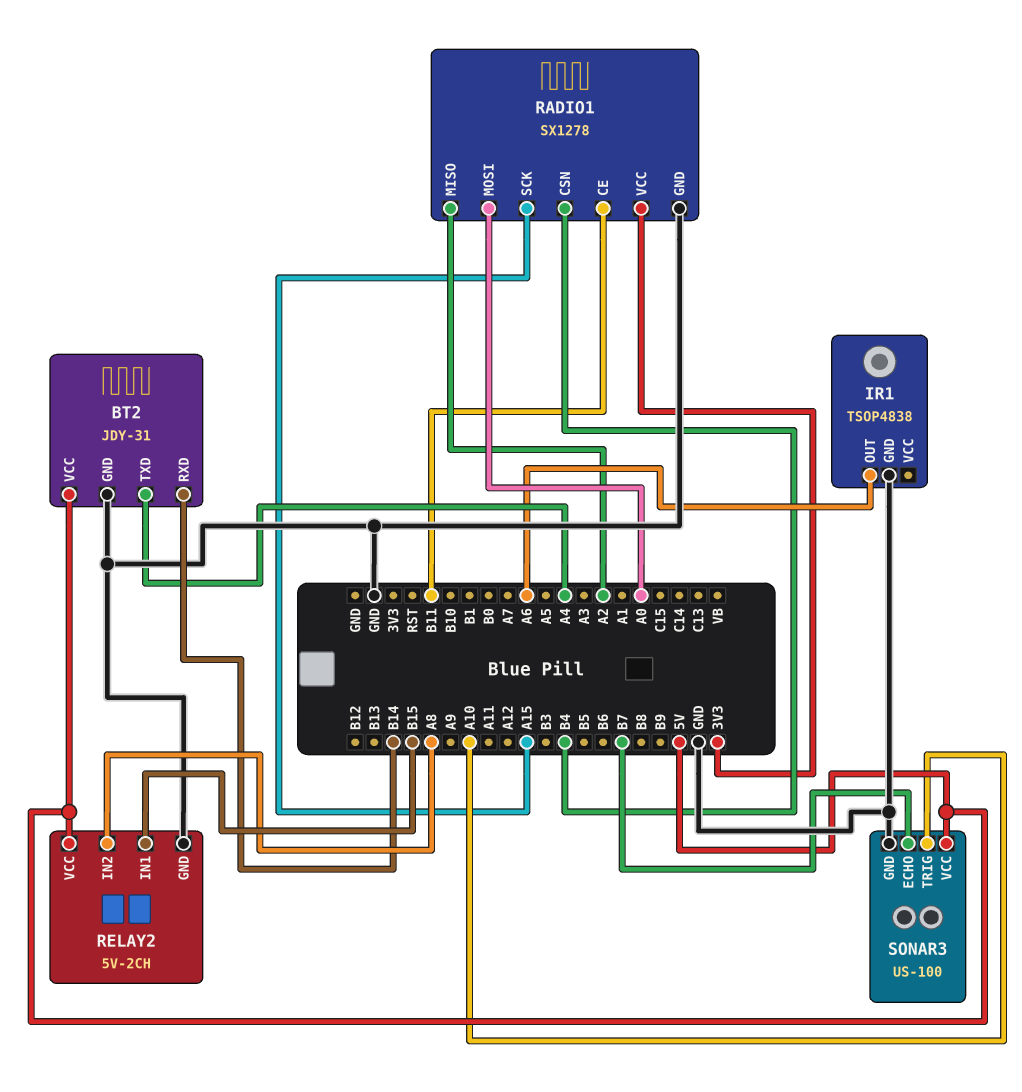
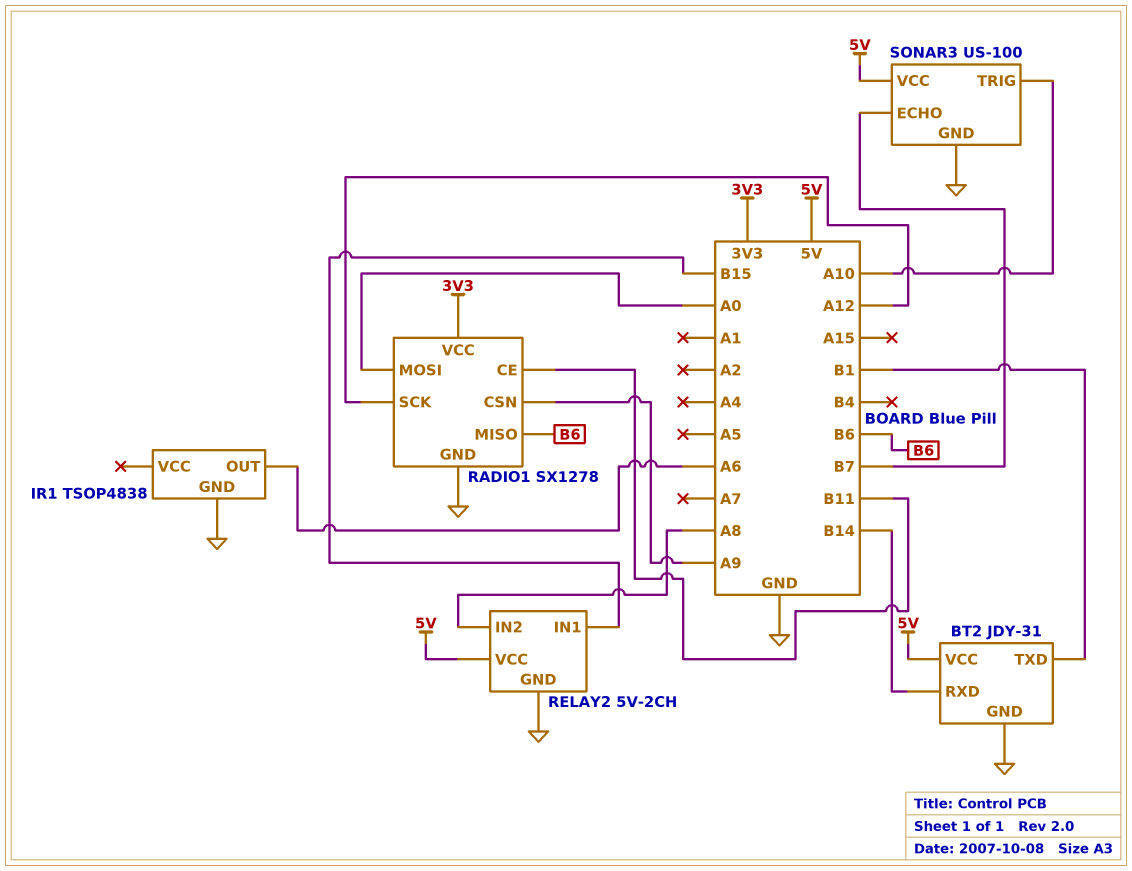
BT2 pin TXD: A4 -> B1
RADIO1 pin CSN: B4 -> A9
RADIO1 pin MISO: A2 -> B6
RADIO1 pin SCK: A15 -> A12

